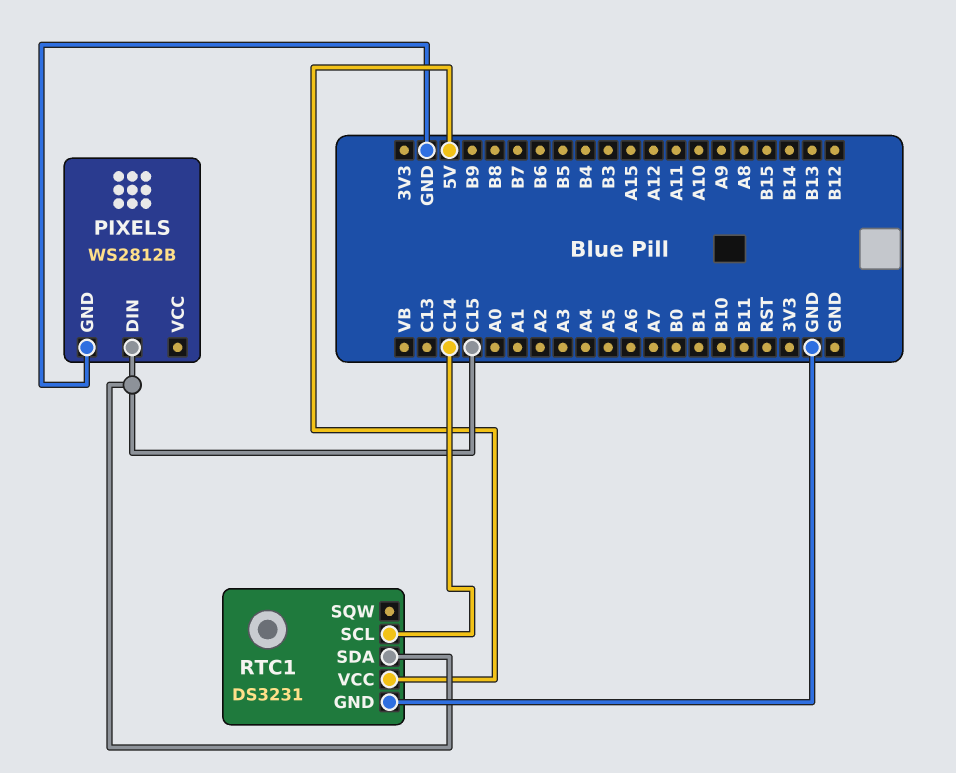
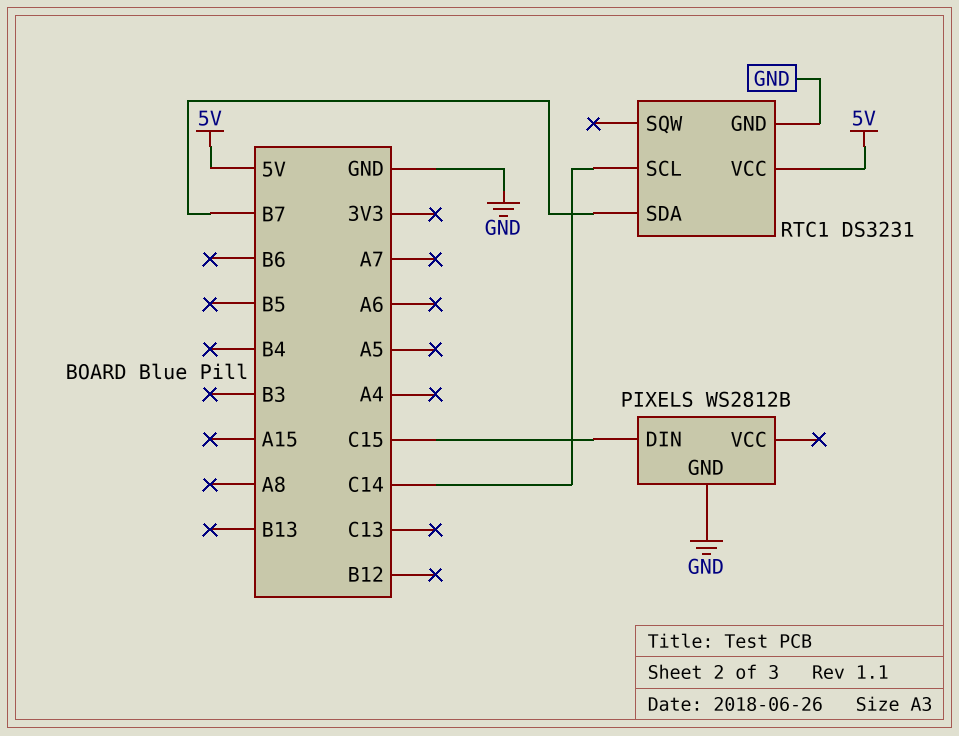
RTC1 pin SDA: C15 -> B7

